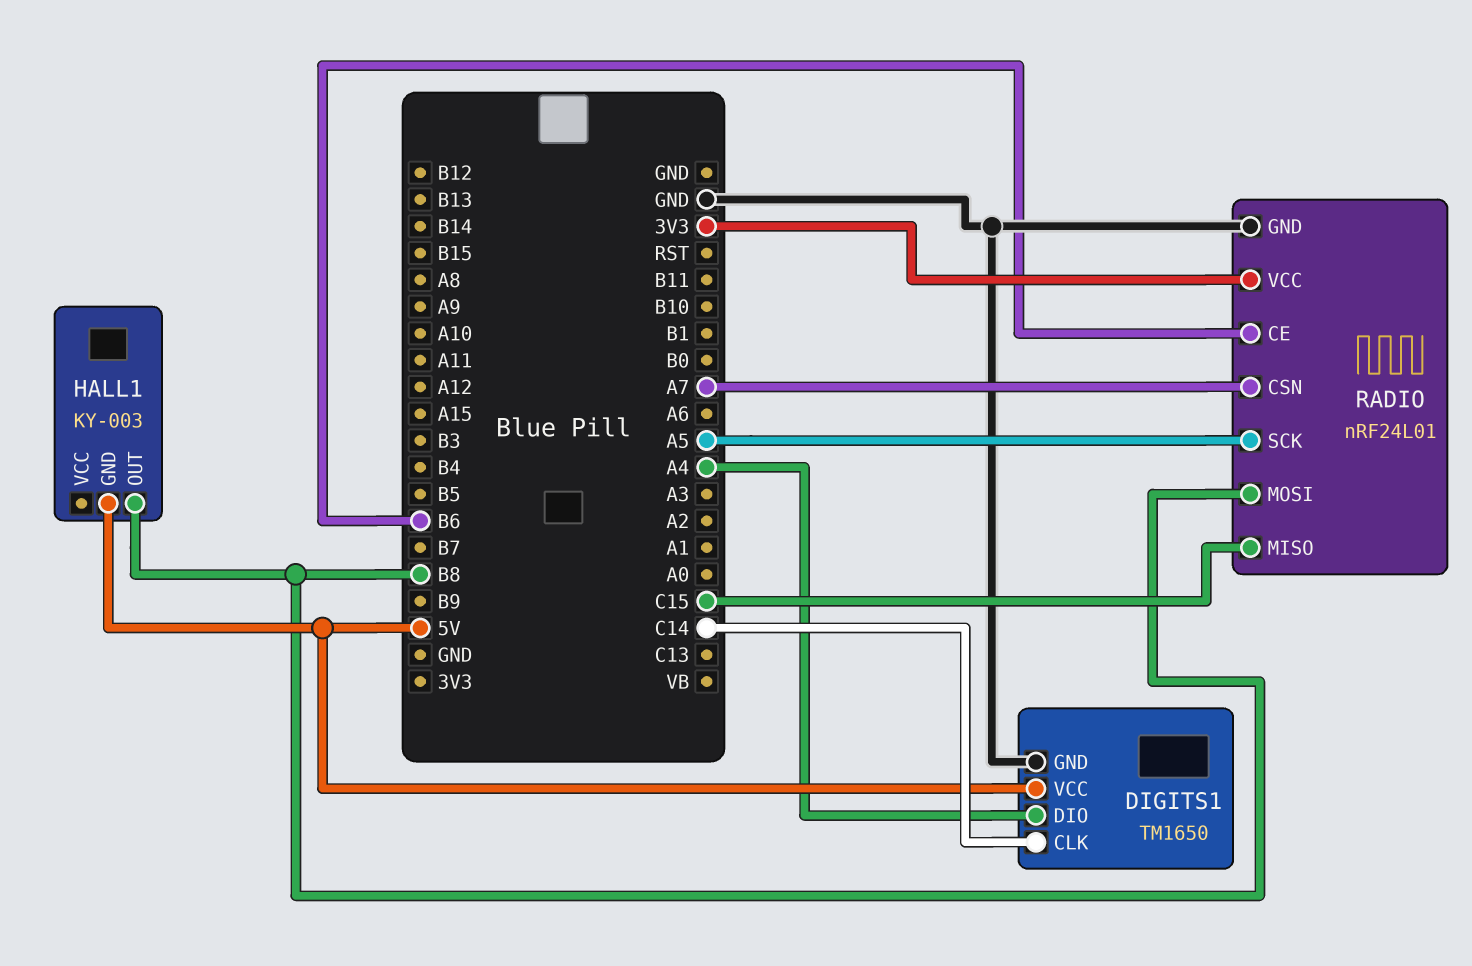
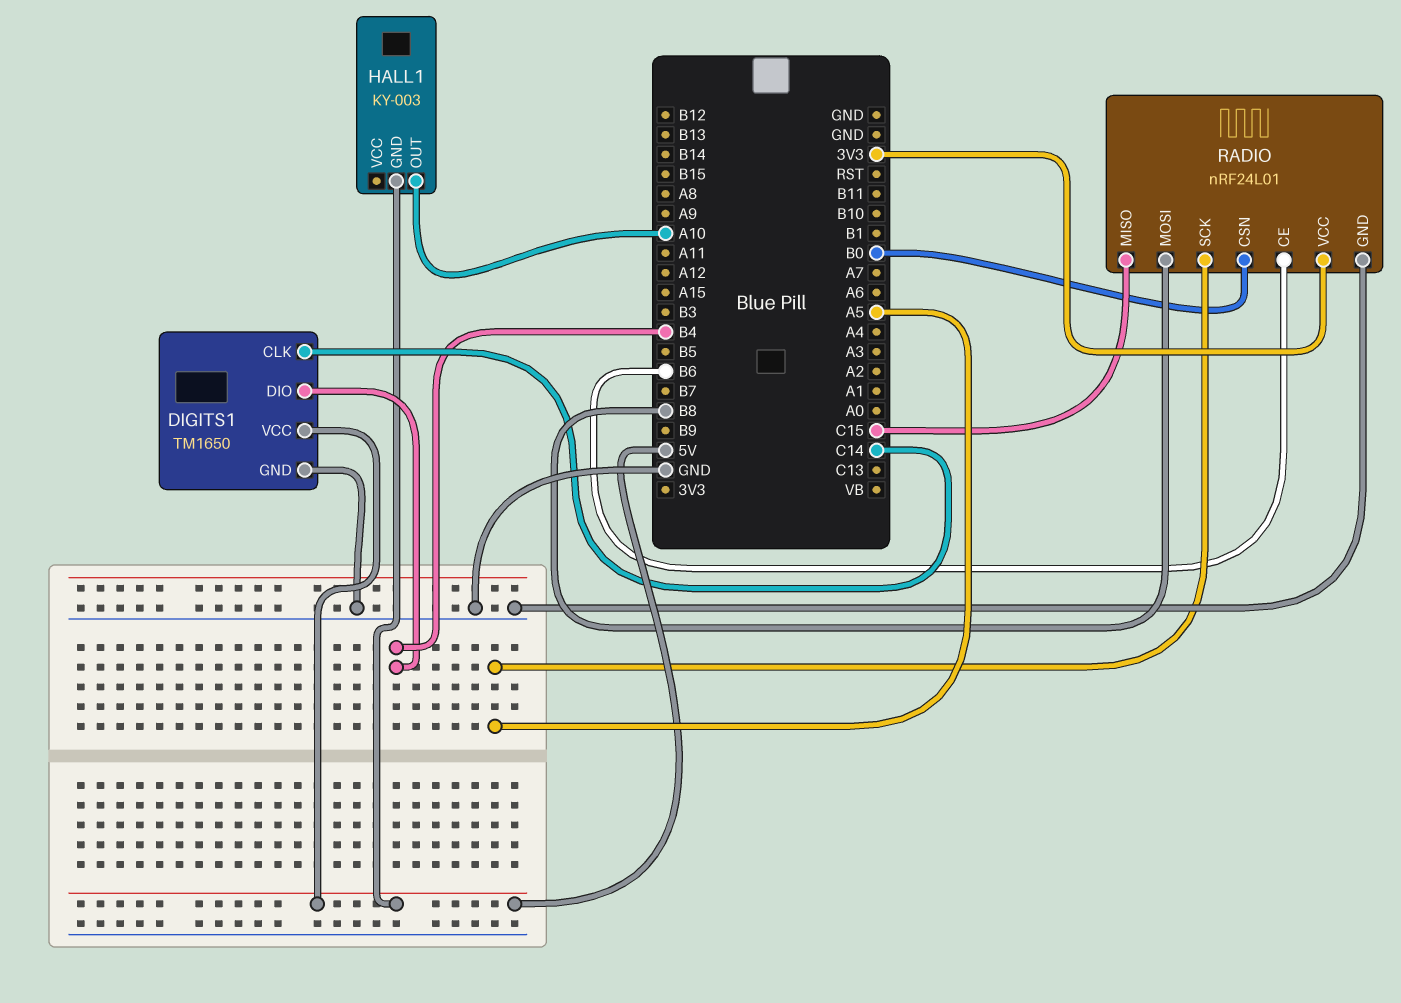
DIGITS1 pin DIO: A4 -> B4
HALL1 pin OUT: B8 -> A10
RADIO pin CSN: A7 -> B0

